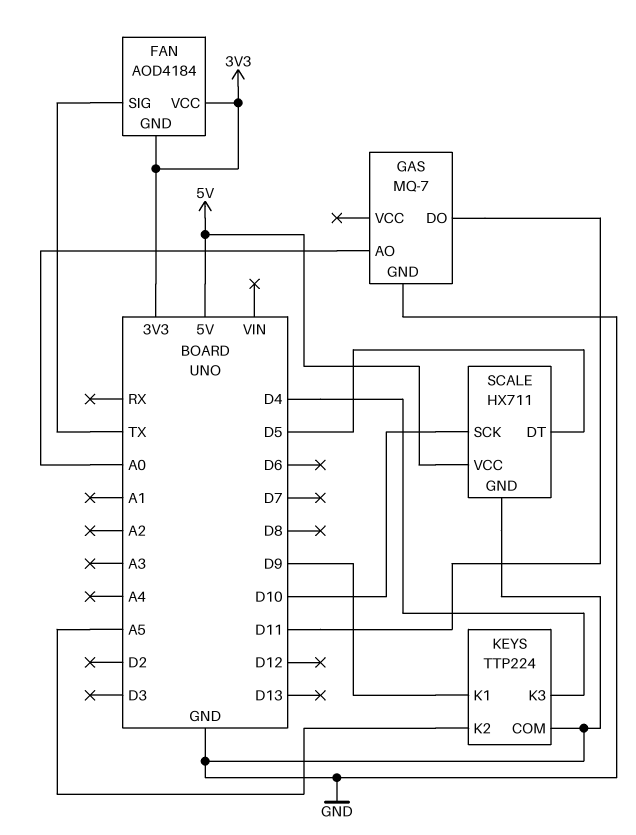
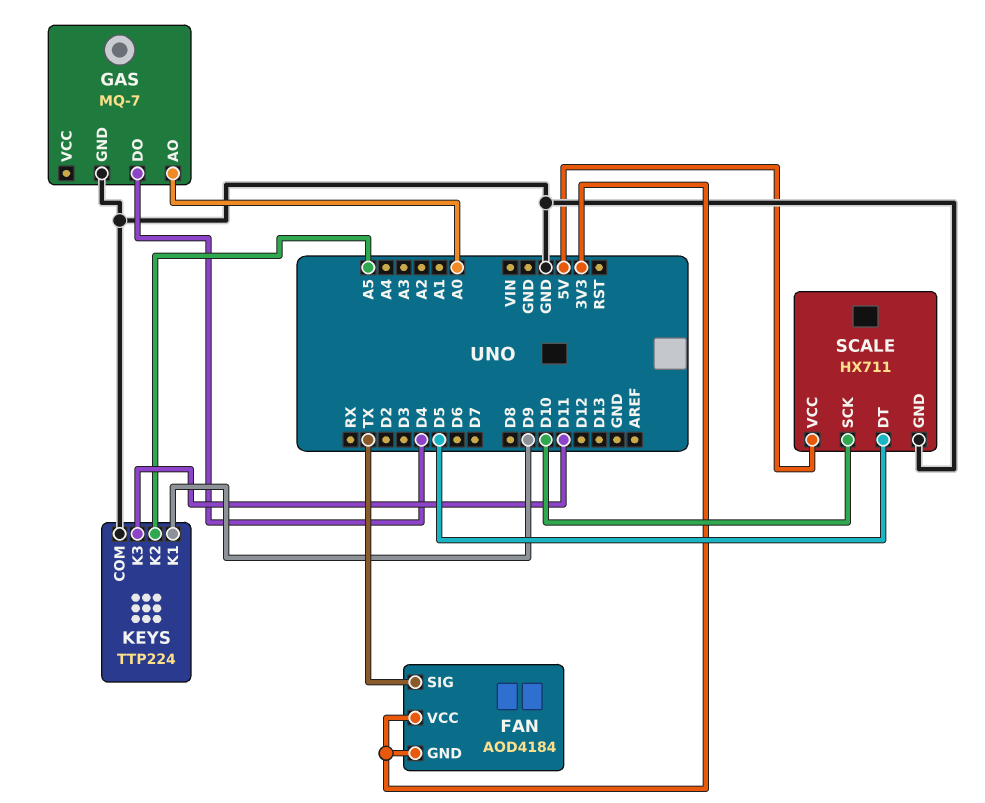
GAS pin DO: D11 -> D4
KEYS pin K3: D4 -> D11

